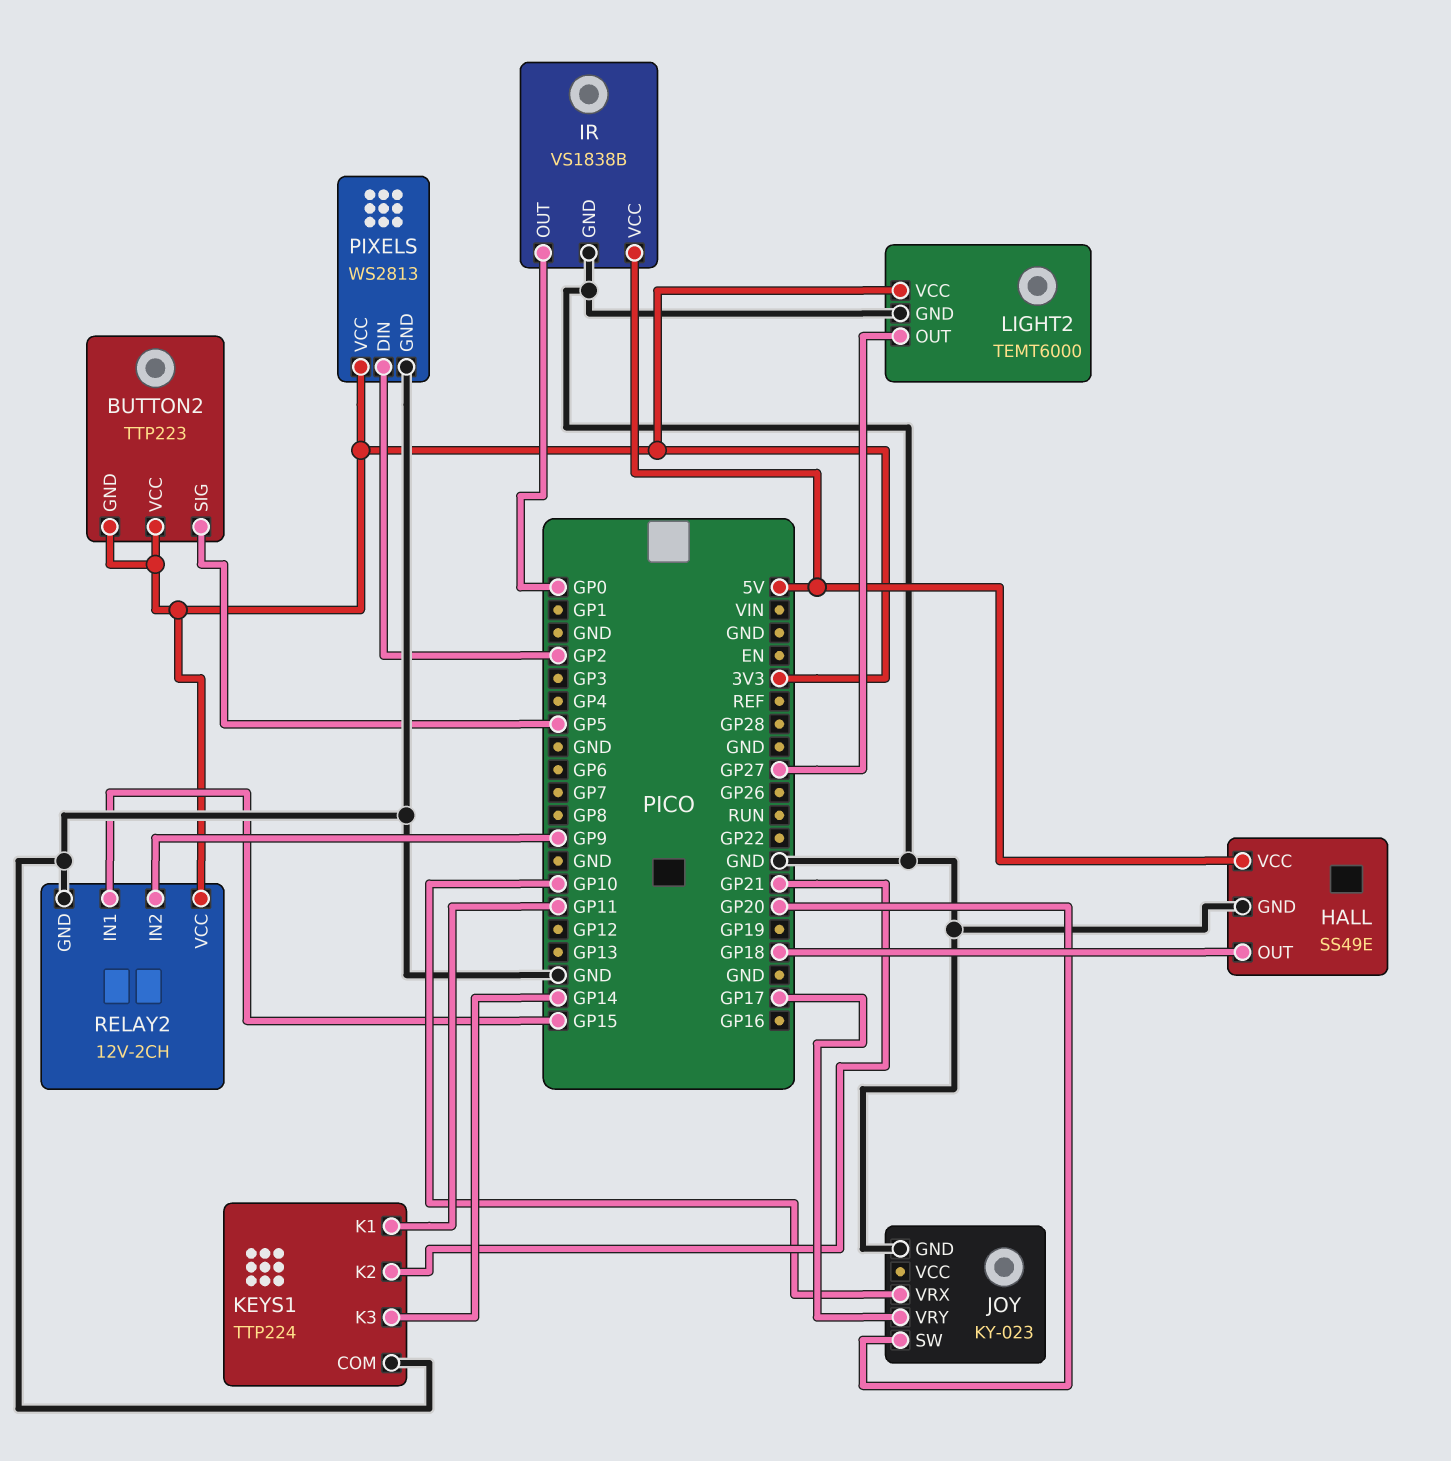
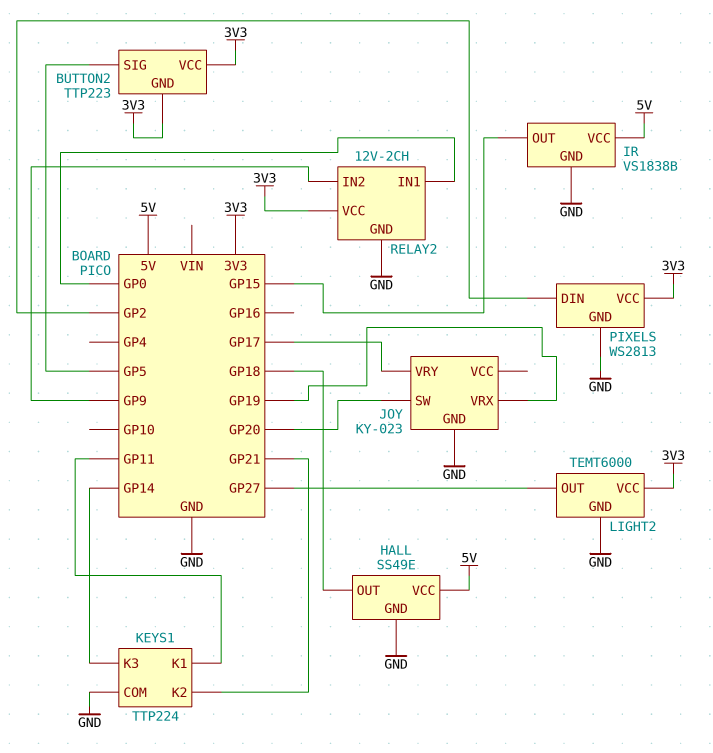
IR pin OUT: GP0 -> GP15
JOY pin VRX: GP10 -> GP19
RELAY2 pin IN1: GP15 -> GP0

